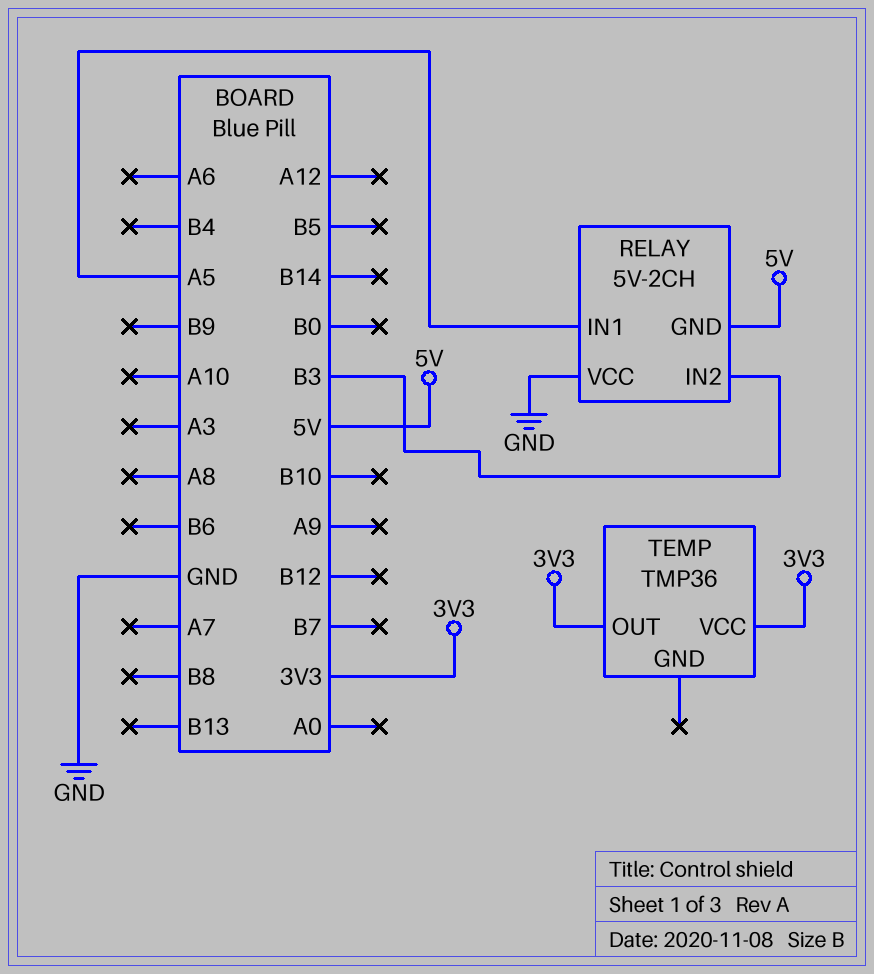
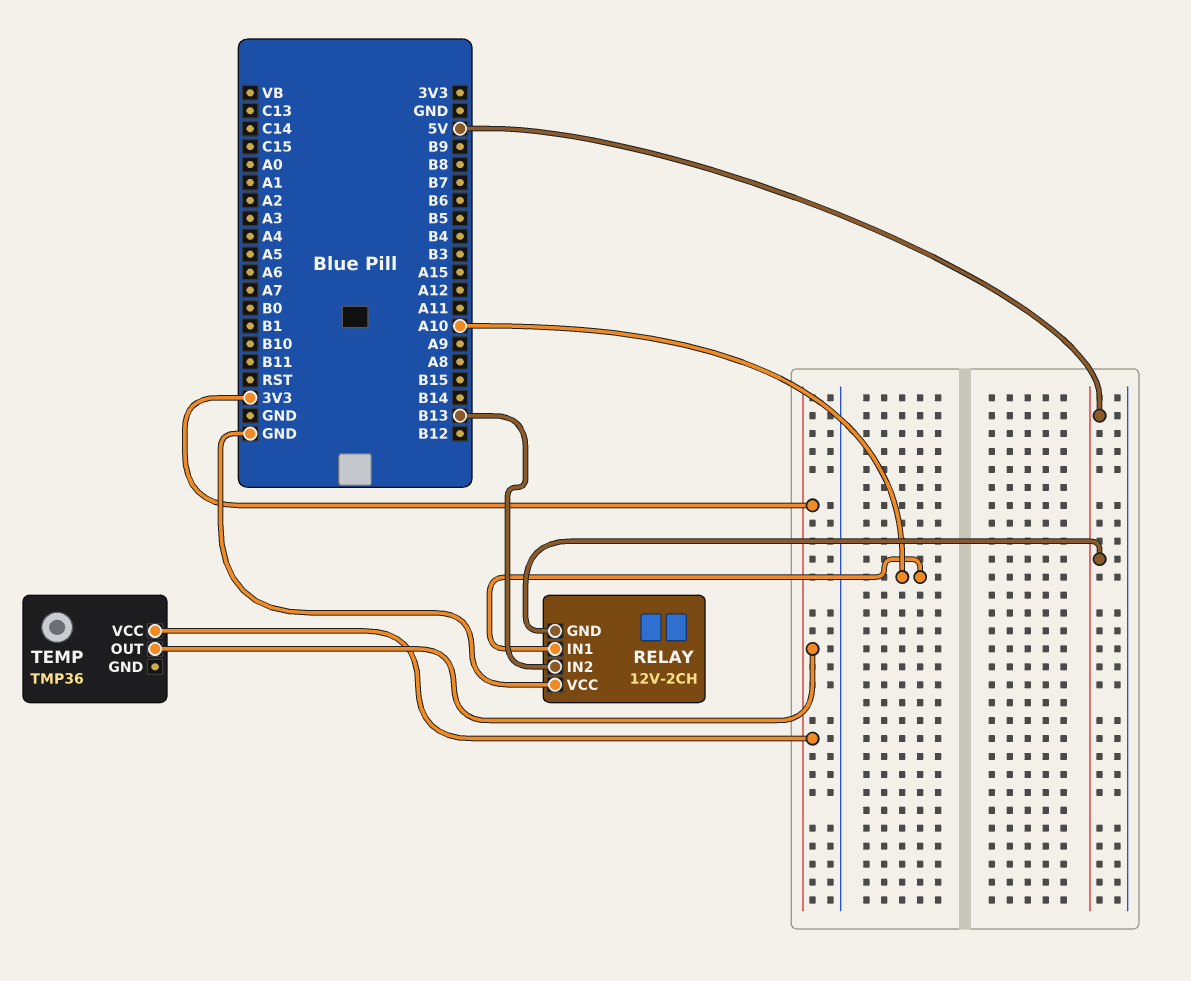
RELAY: 5V-2CH -> 12V-2CH
RELAY pin IN1: A5 -> A10
RELAY pin IN2: B3 -> B13

